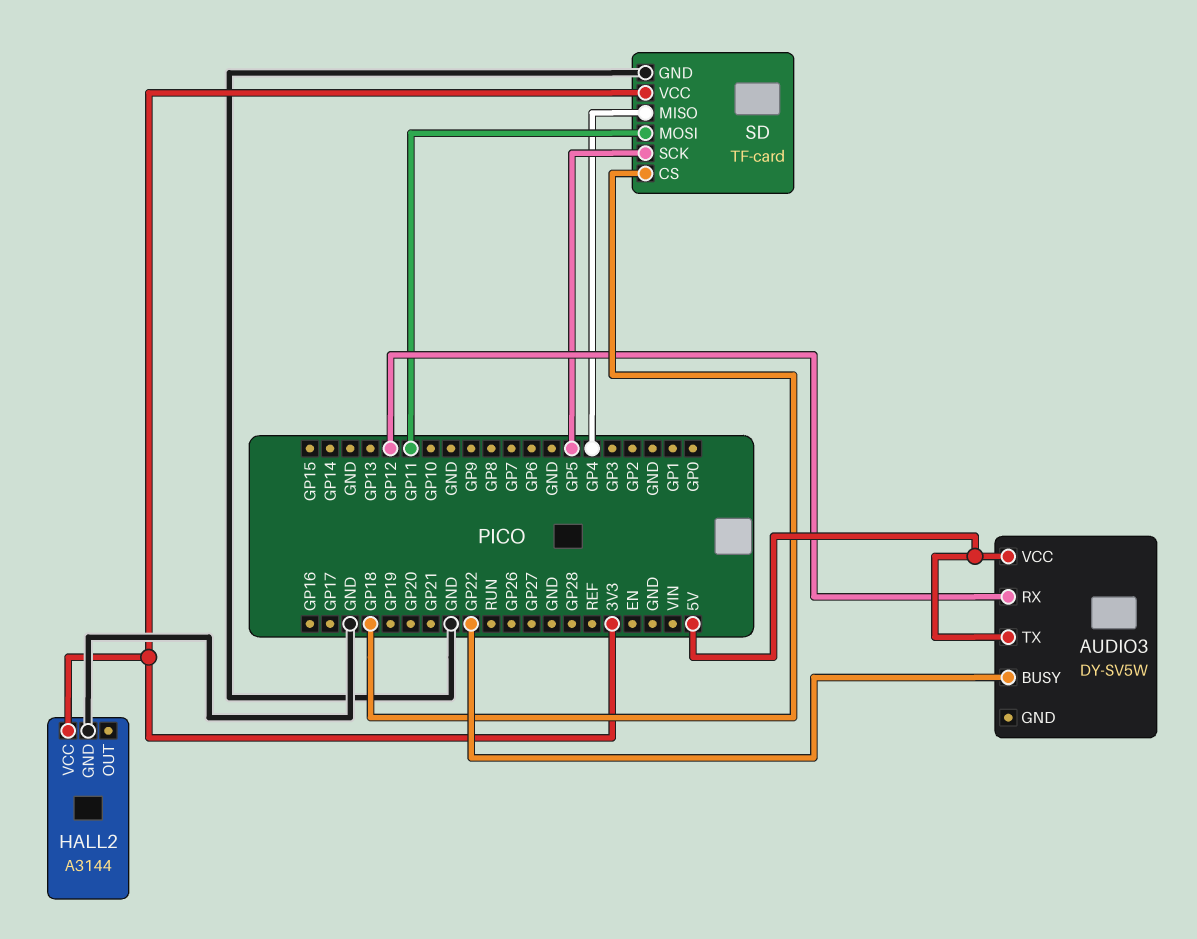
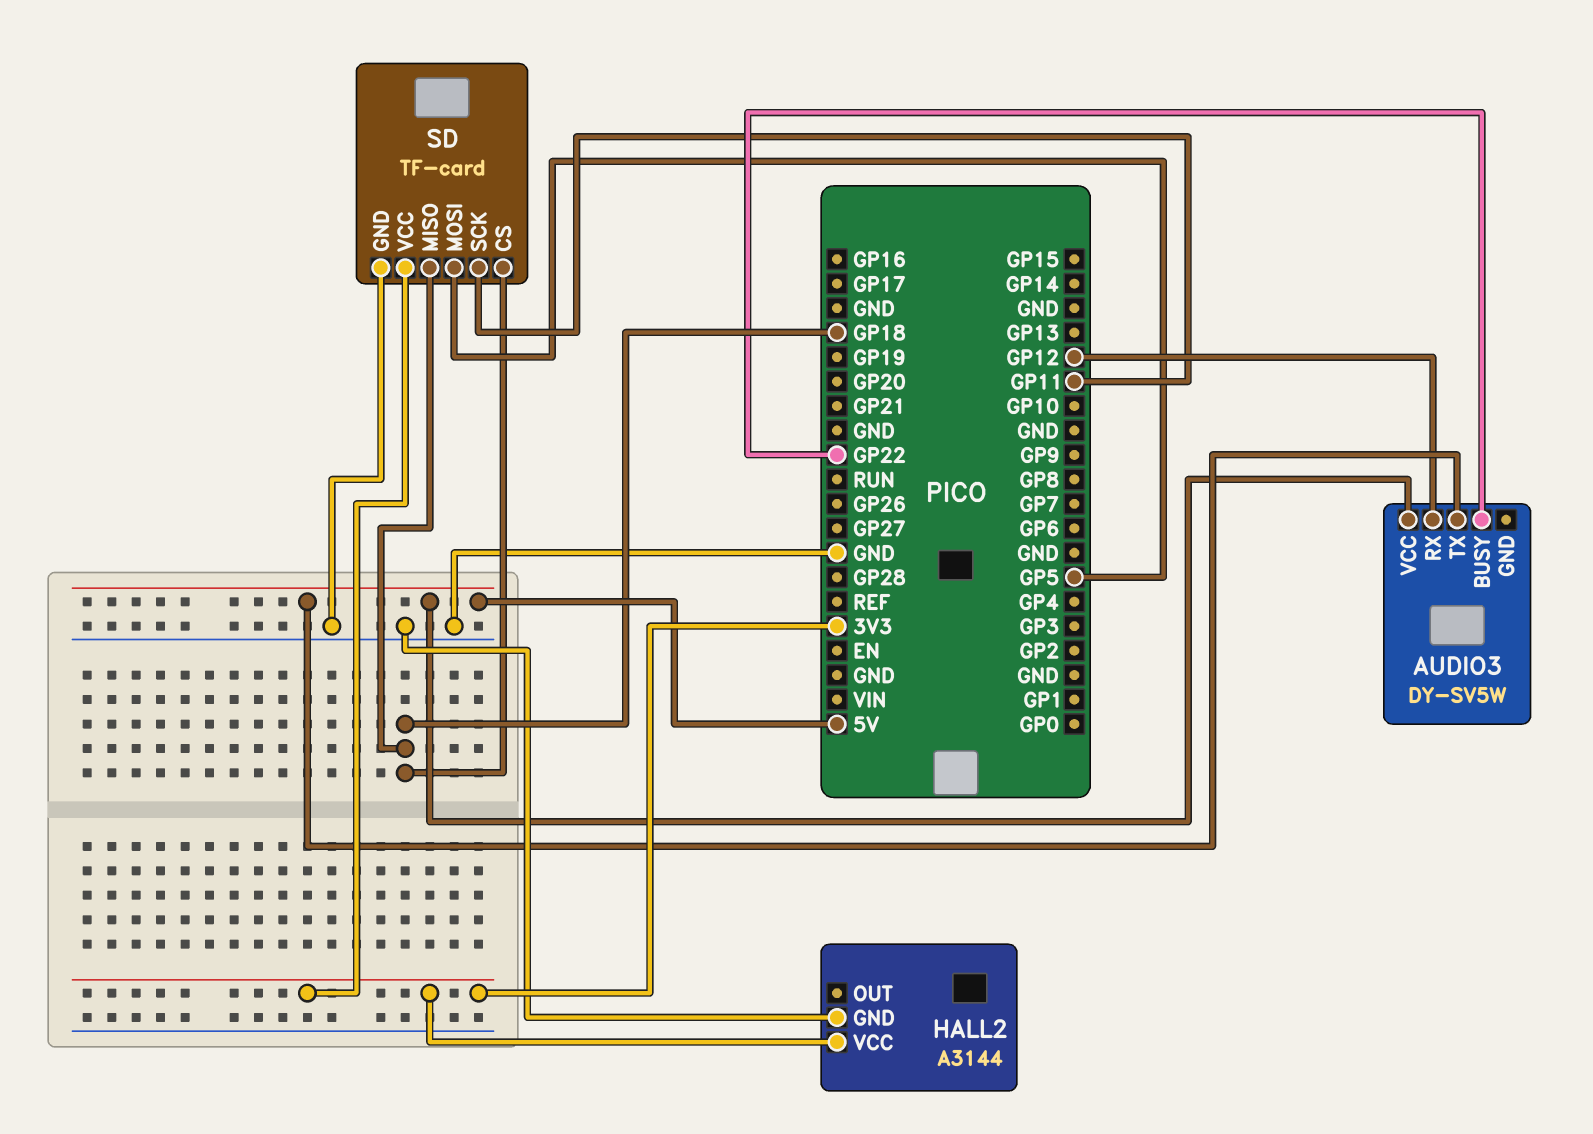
SD pin MISO: GP4 -> GP18
SD pin MOSI: GP11 -> GP5
SD pin SCK: GP5 -> GP11

